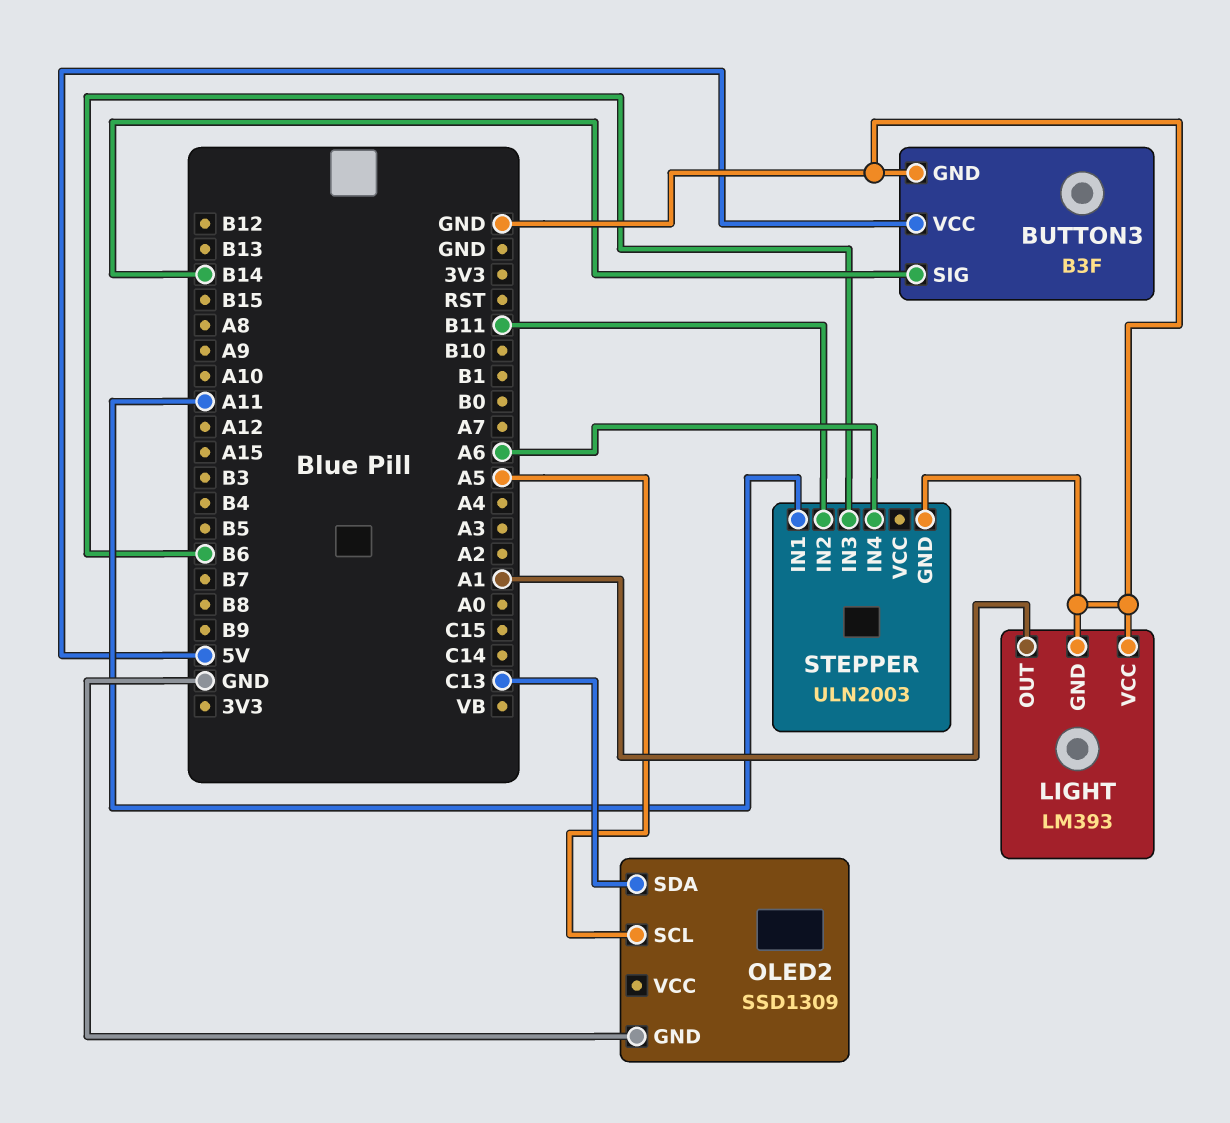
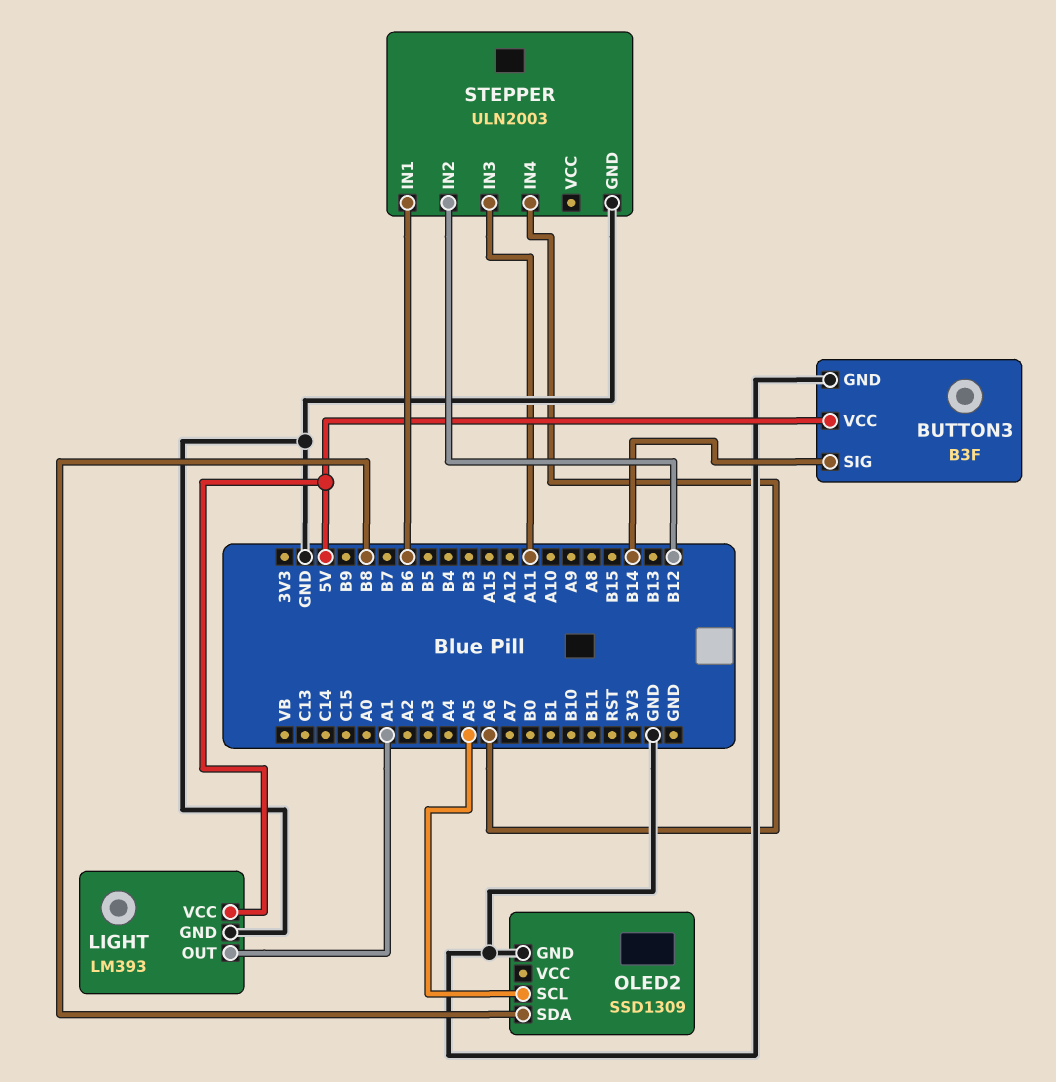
LIGHT pin VCC: GND -> 5V
OLED2 pin SDA: C13 -> B8
STEPPER pin IN1: A11 -> B6
STEPPER pin IN2: B11 -> B12
STEPPER pin IN3: B6 -> A11

